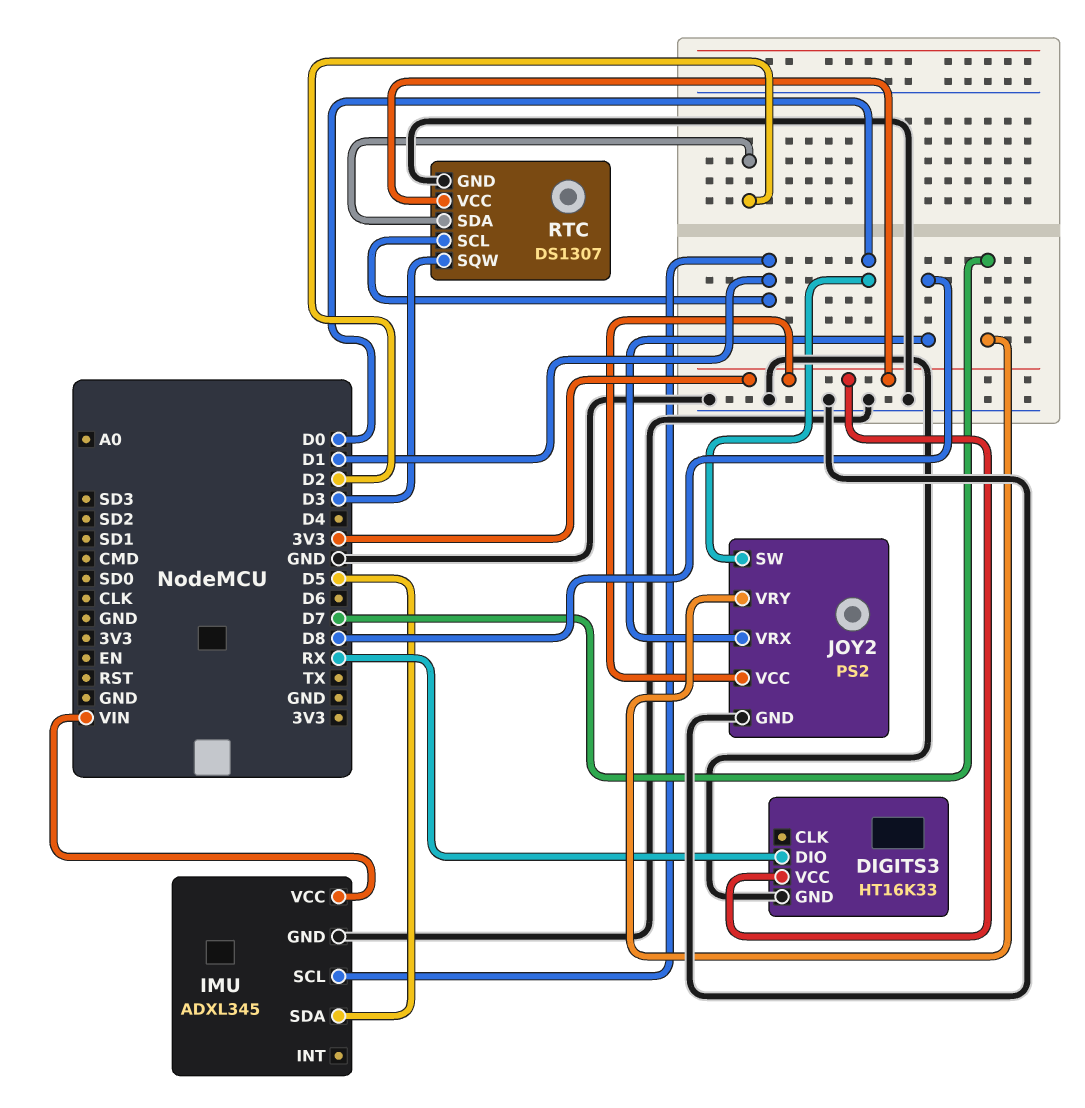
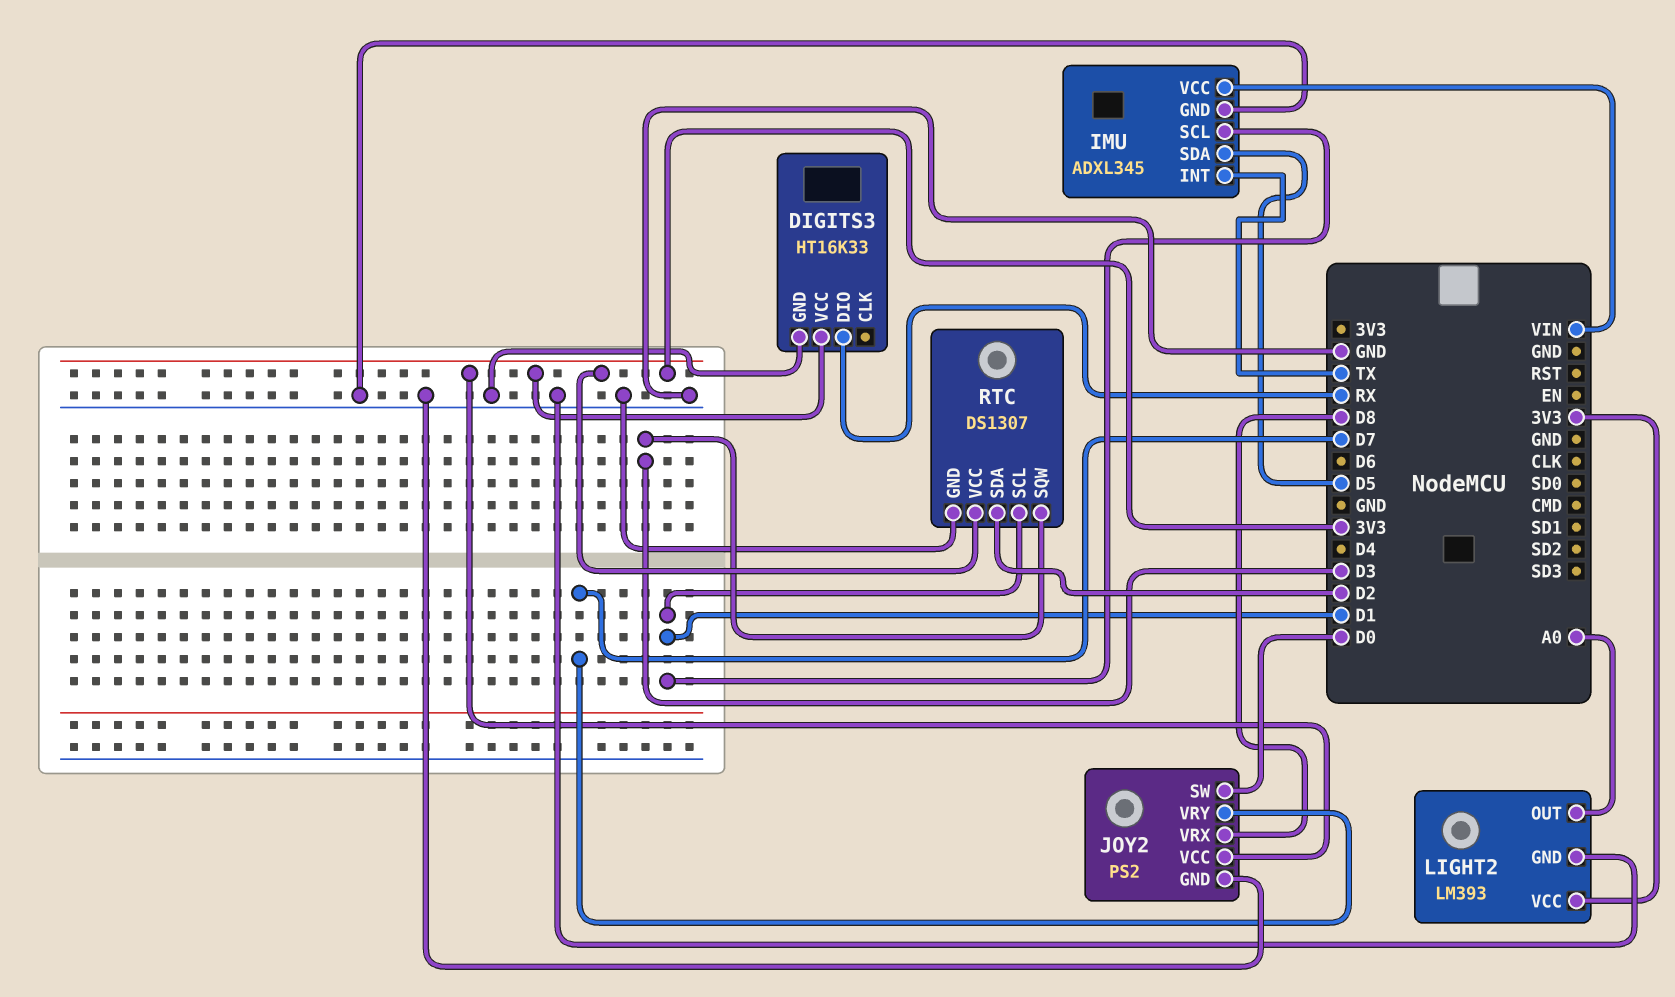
IMU pin INT: none -> TX
LIGHT2: none -> LM393
LIGHT2 pin GND: none -> GND
LIGHT2 pin OUT: none -> A0
LIGHT2 pin VCC: none -> 3V3

